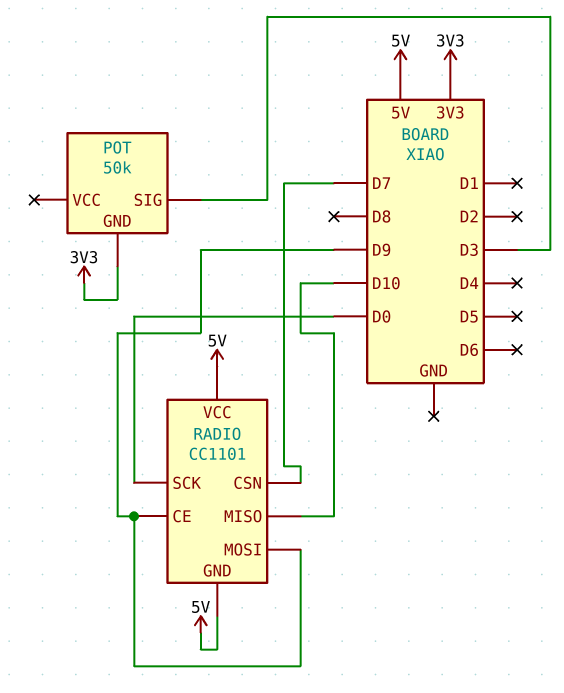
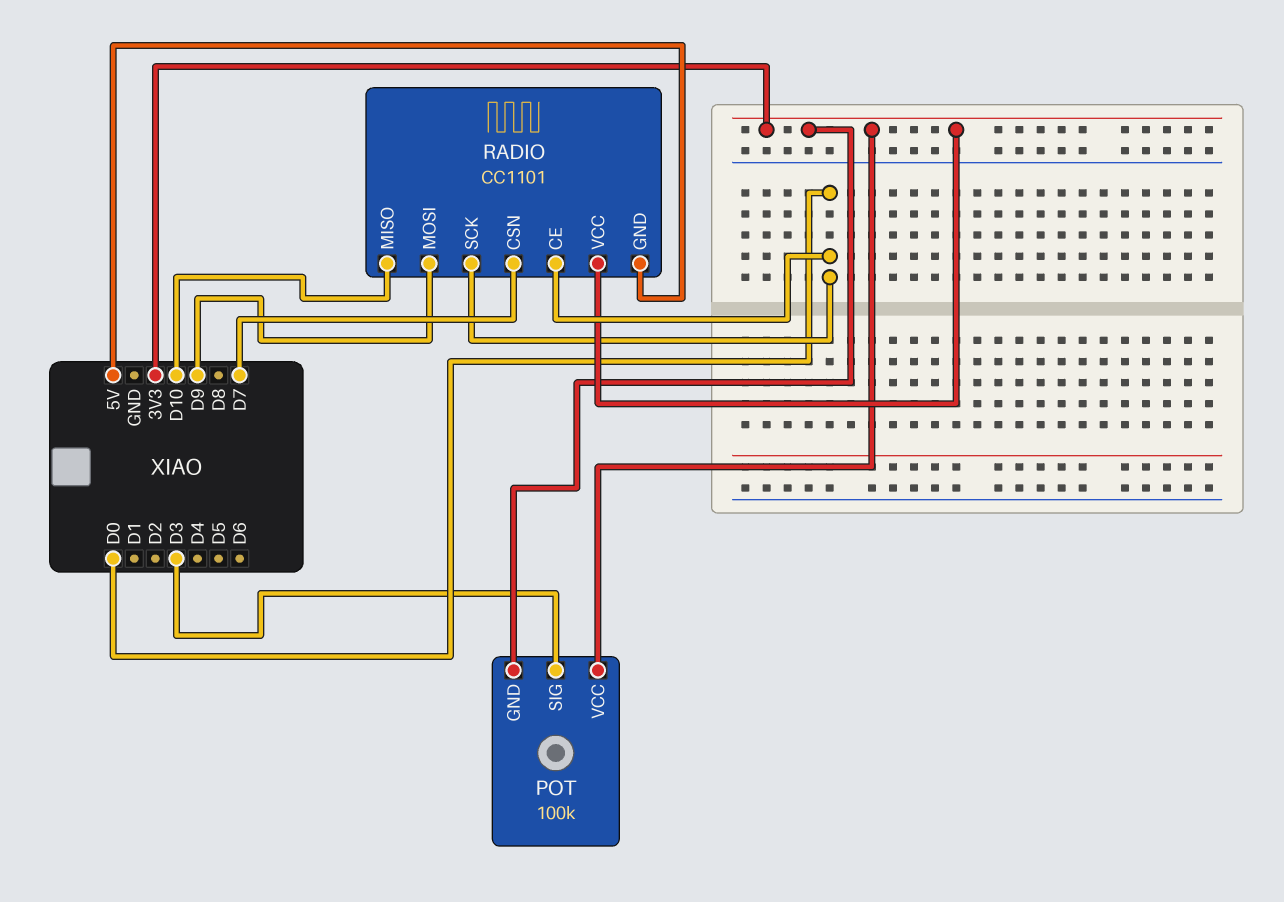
POT: 50k -> 100k
POT pin VCC: none -> 3V3
RADIO pin CE: D9 -> D0
RADIO pin VCC: 5V -> 3V3

